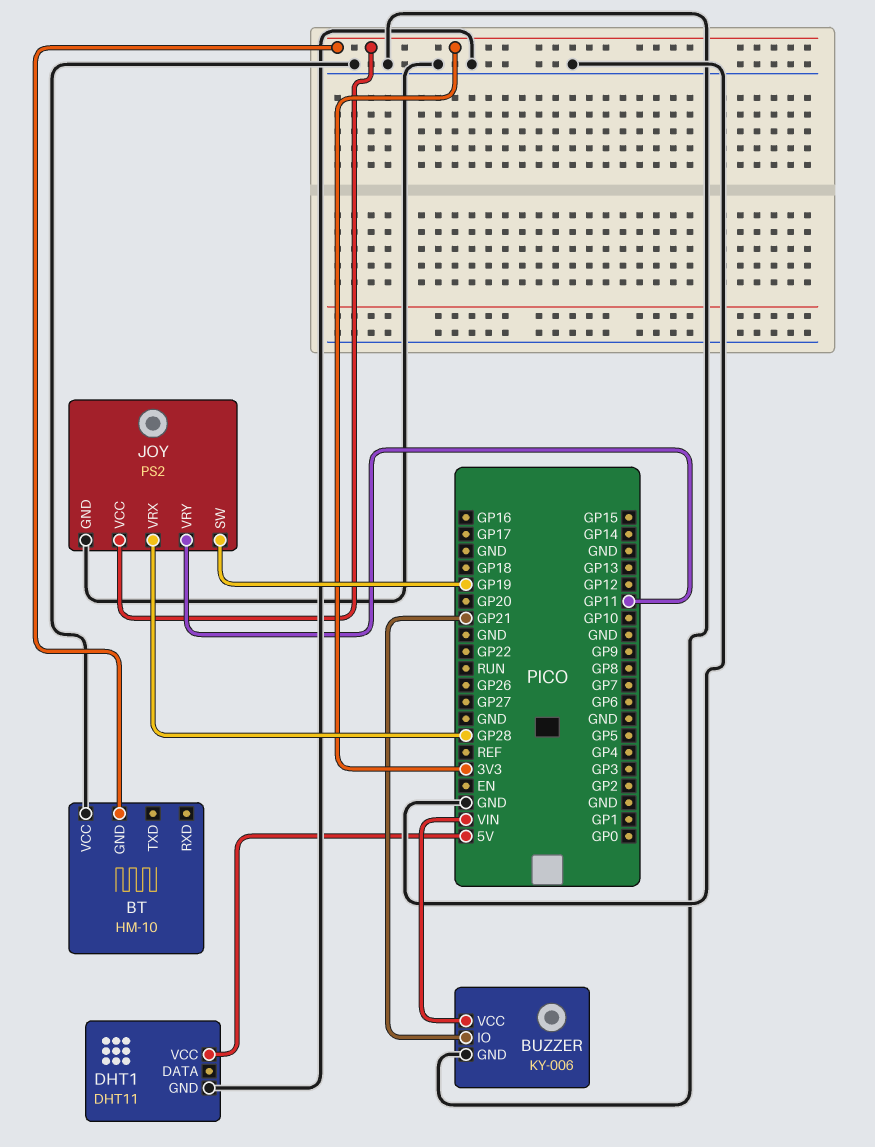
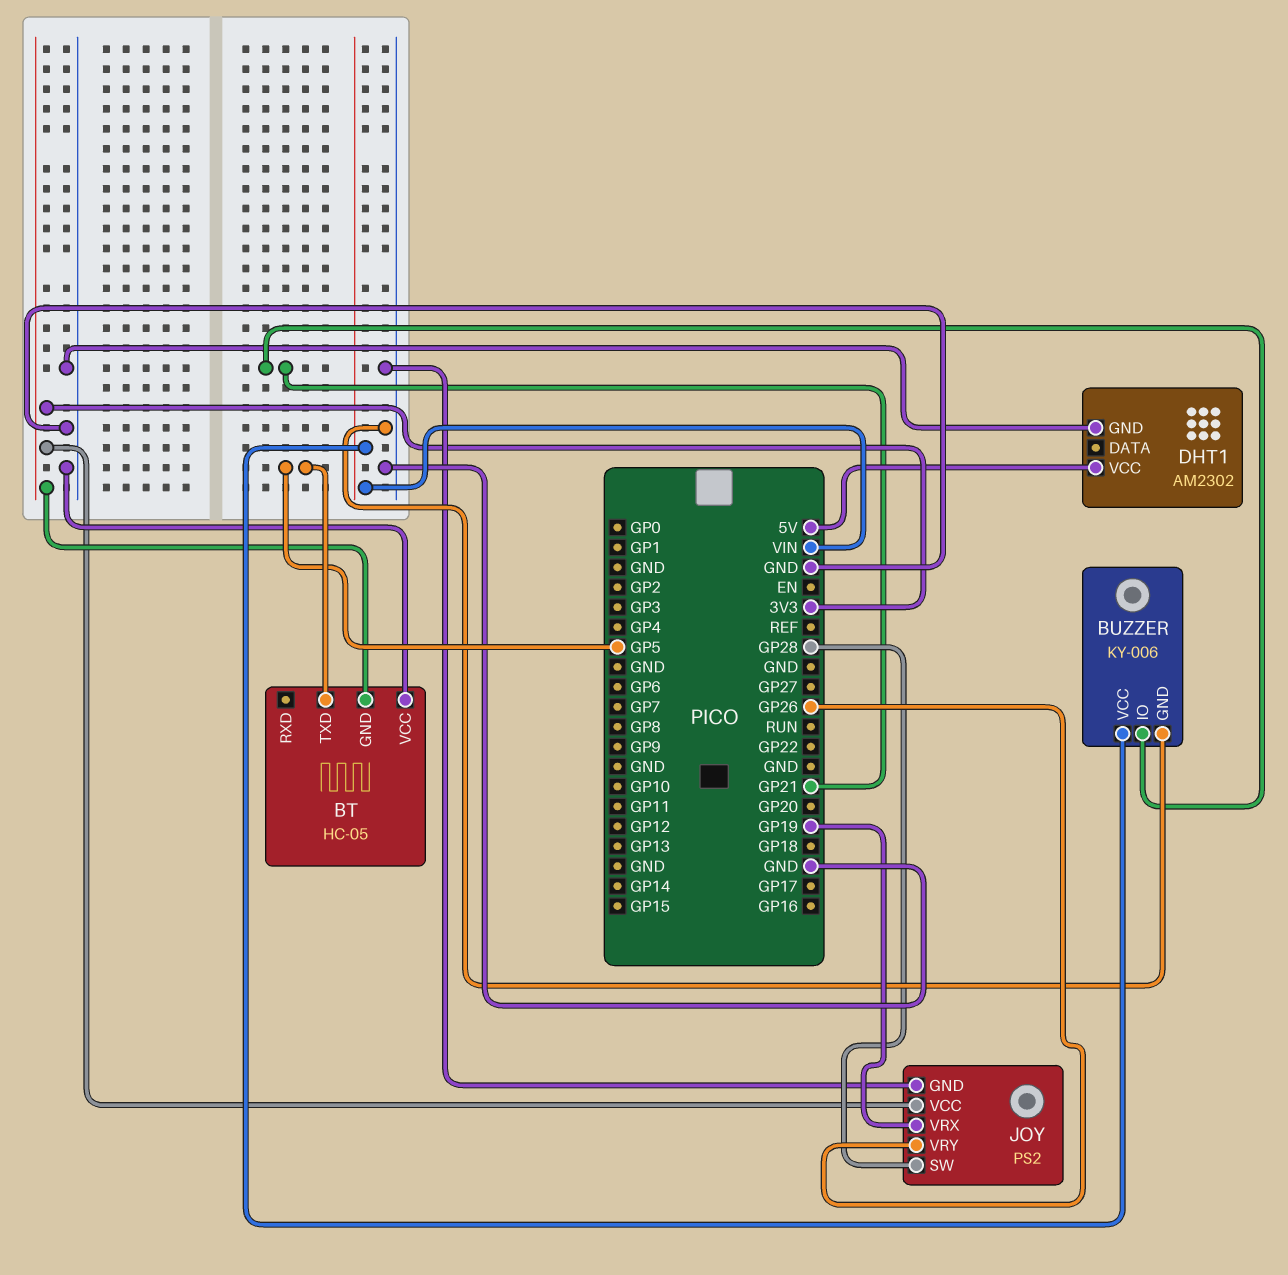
BT: HM-10 -> HC-05
BT pin TXD: none -> GP5
DHT1: DHT11 -> AM2302
JOY pin SW: GP19 -> GP28
JOY pin VRX: GP28 -> GP19
JOY pin VRY: GP11 -> GP26

